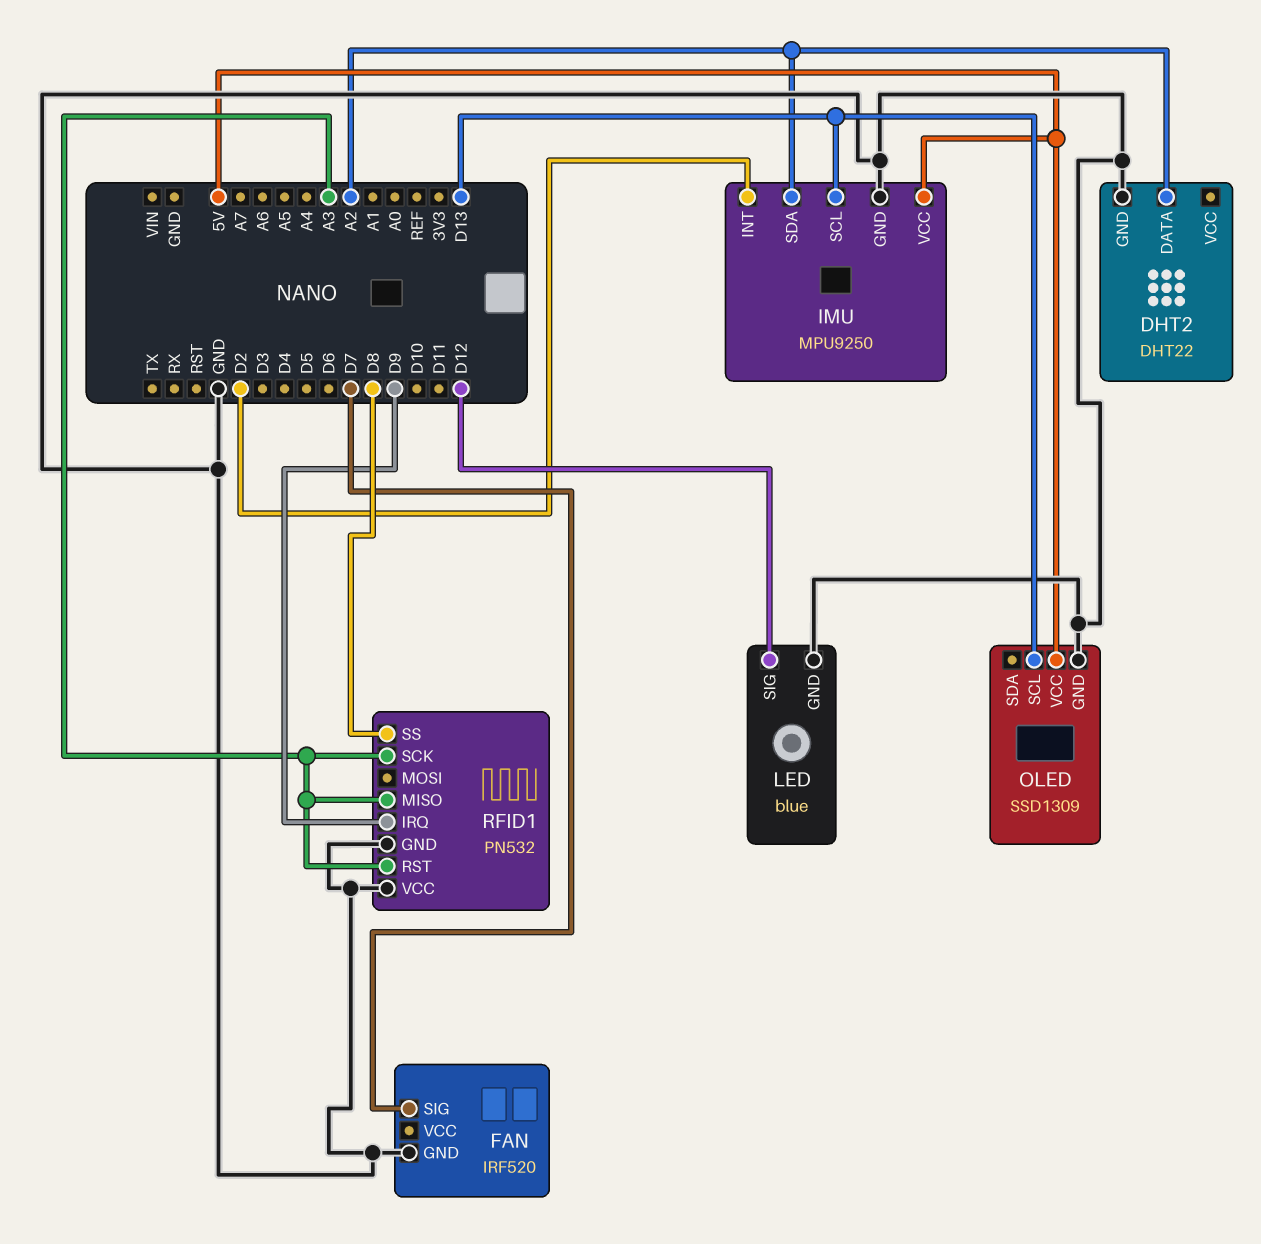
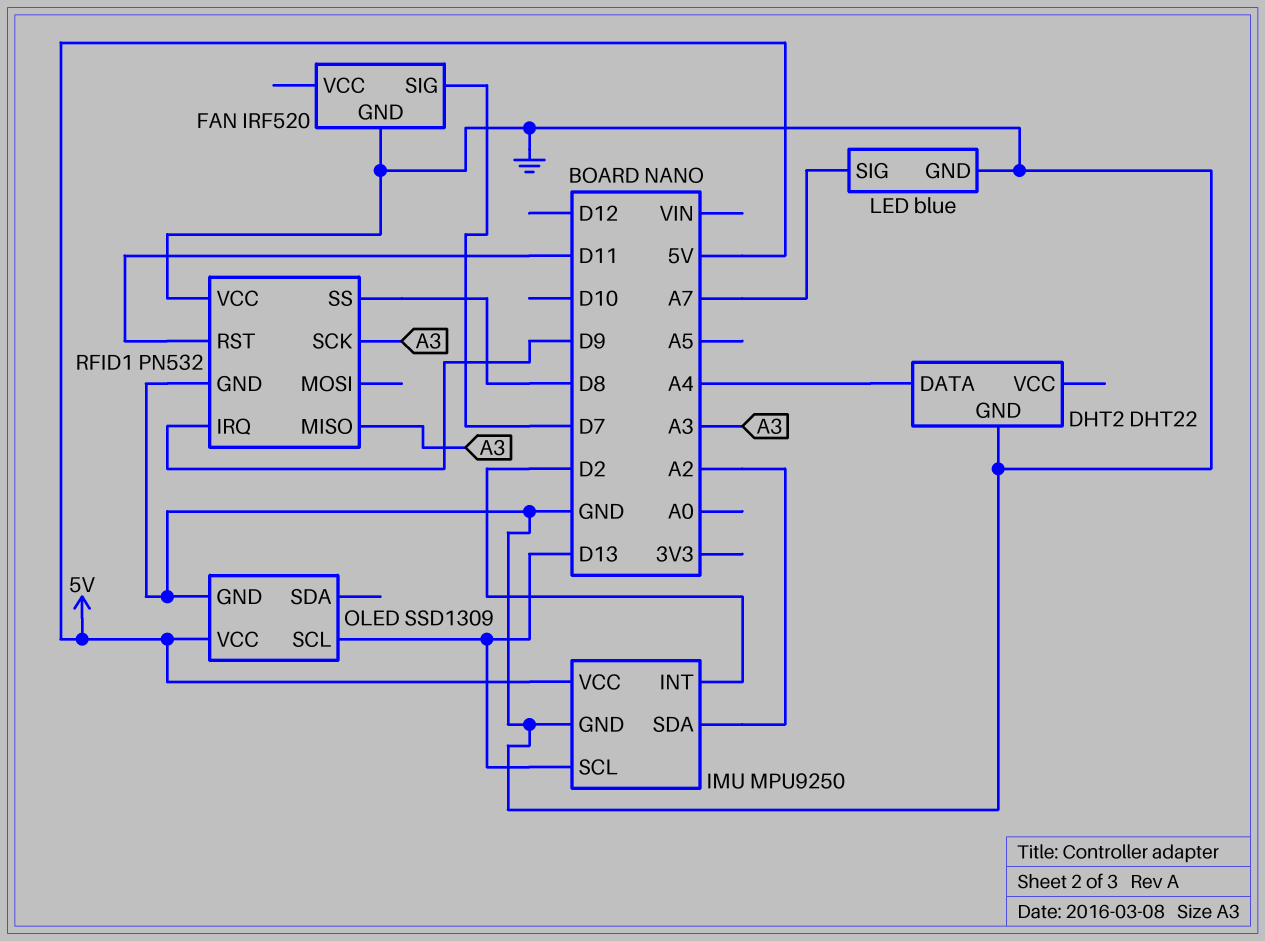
DHT2 pin DATA: A2 -> A4
LED pin SIG: D12 -> A7
RFID1 pin RST: A3 -> D11

